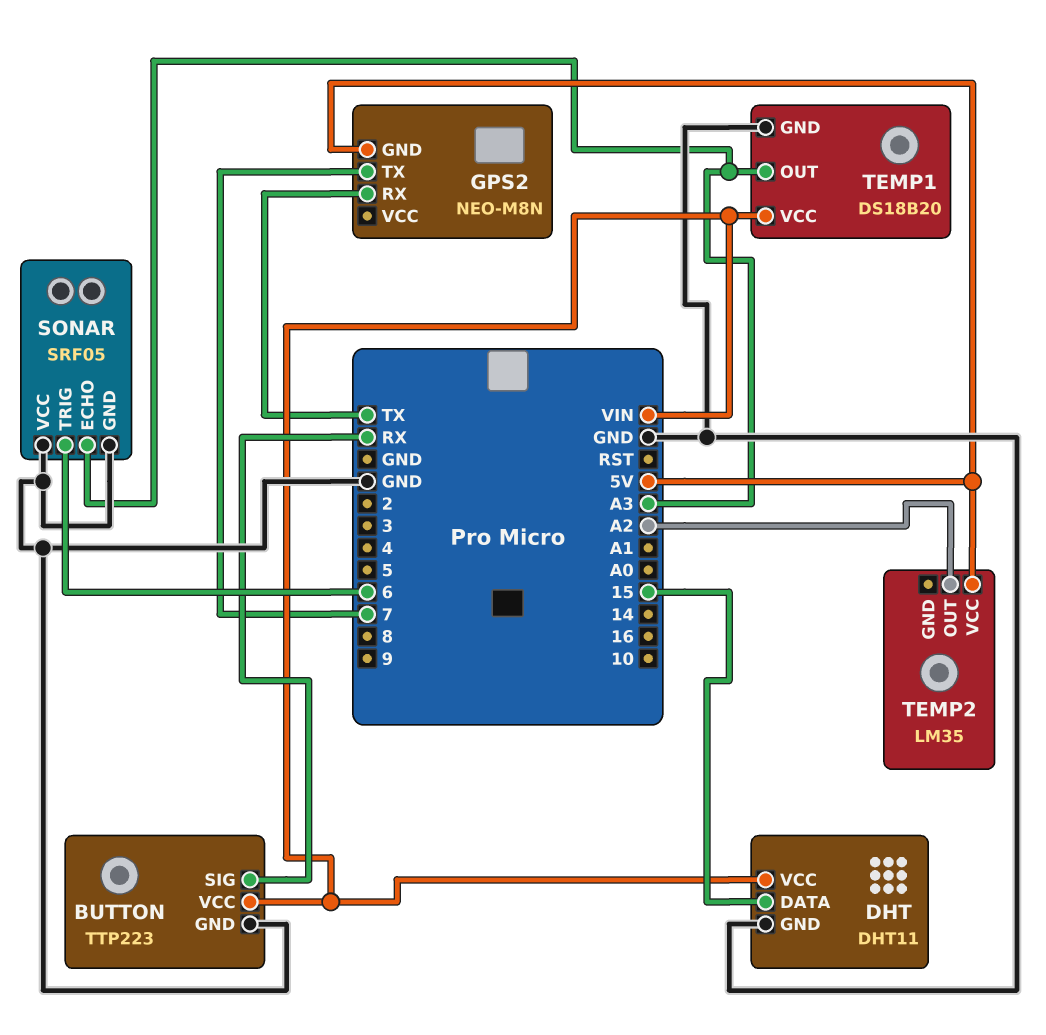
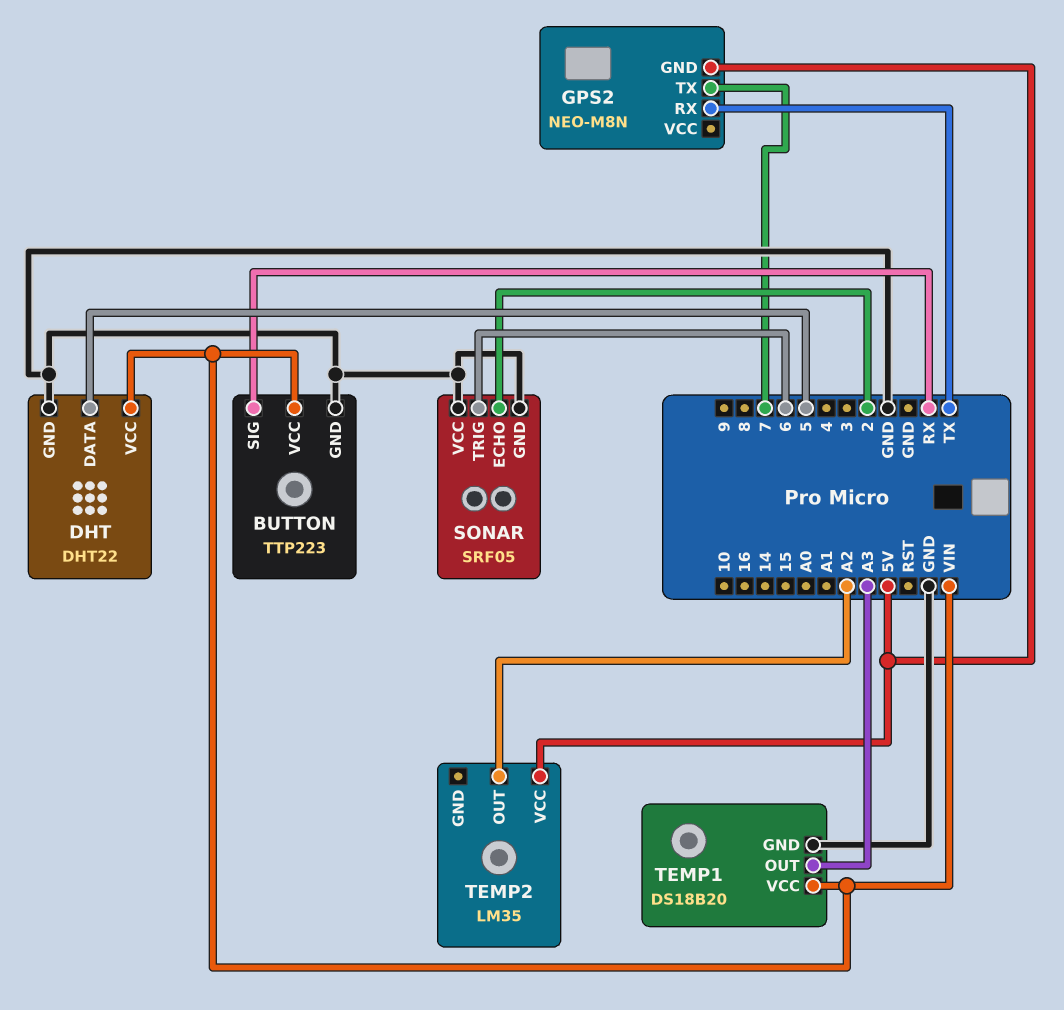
DHT: DHT11 -> DHT22
DHT pin DATA: 15 -> 5
SONAR pin ECHO: A3 -> 2

